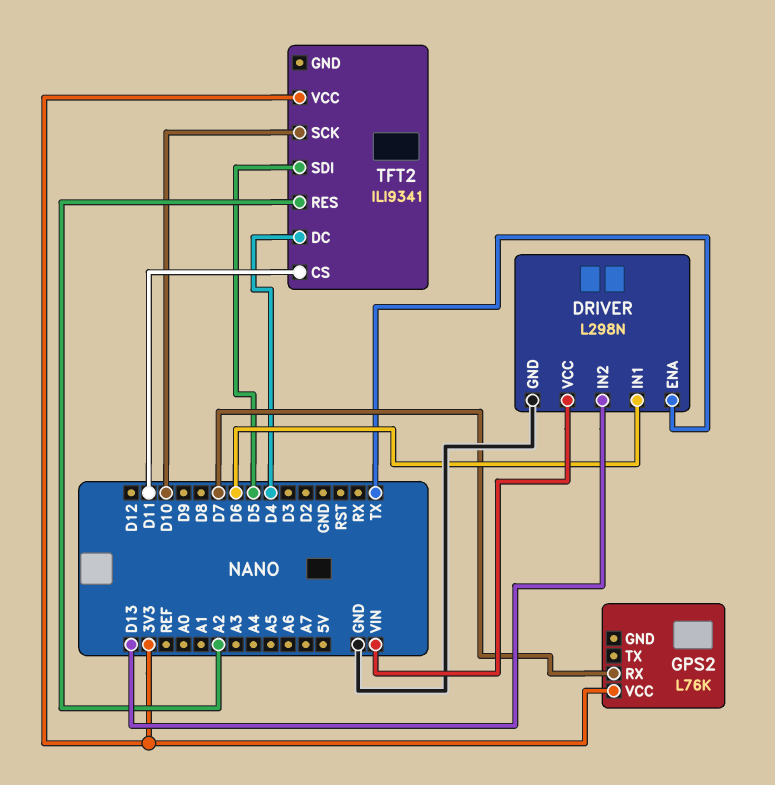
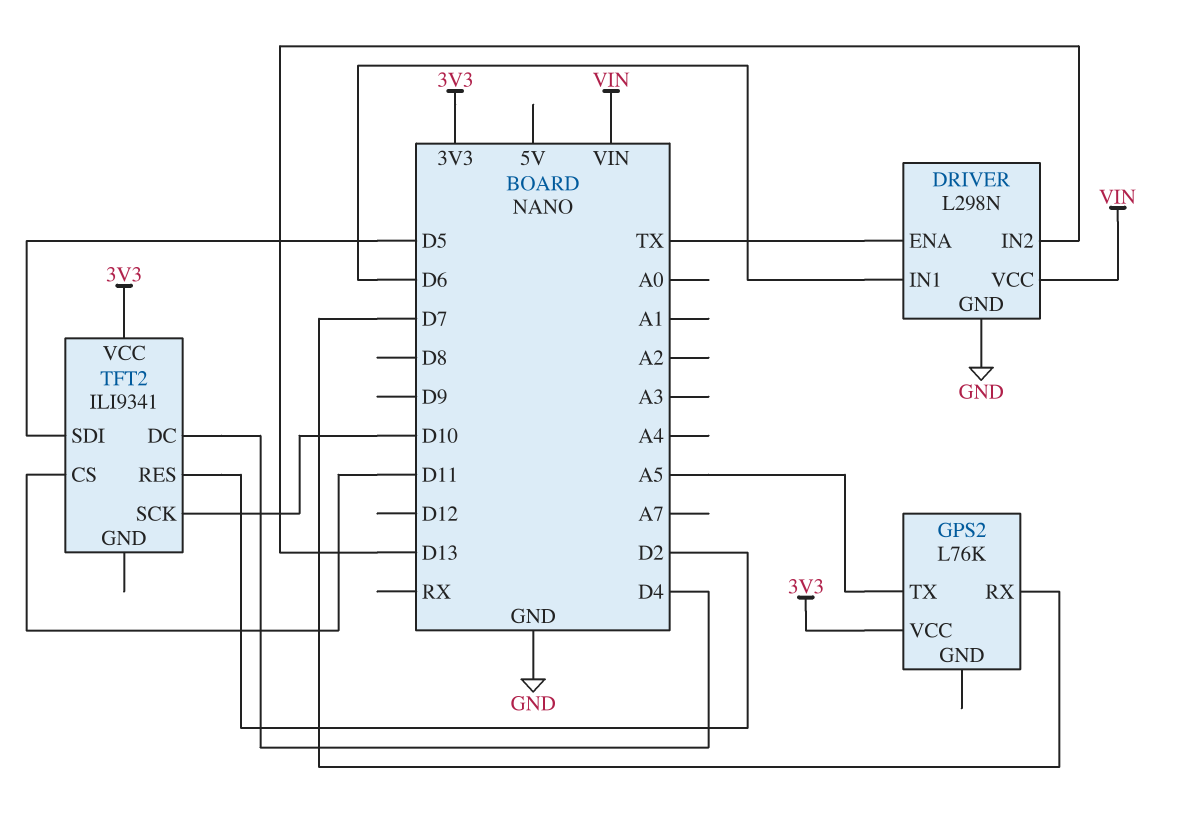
GPS2 pin TX: none -> A5
TFT2 pin RES: A2 -> D2

